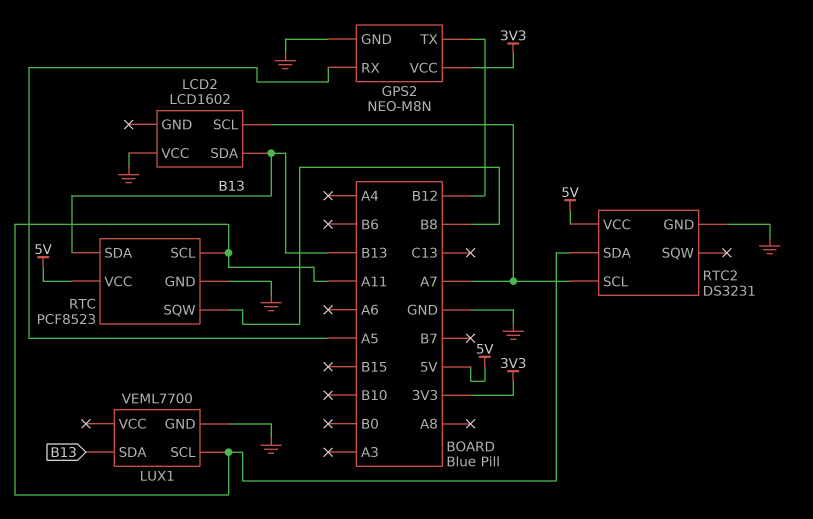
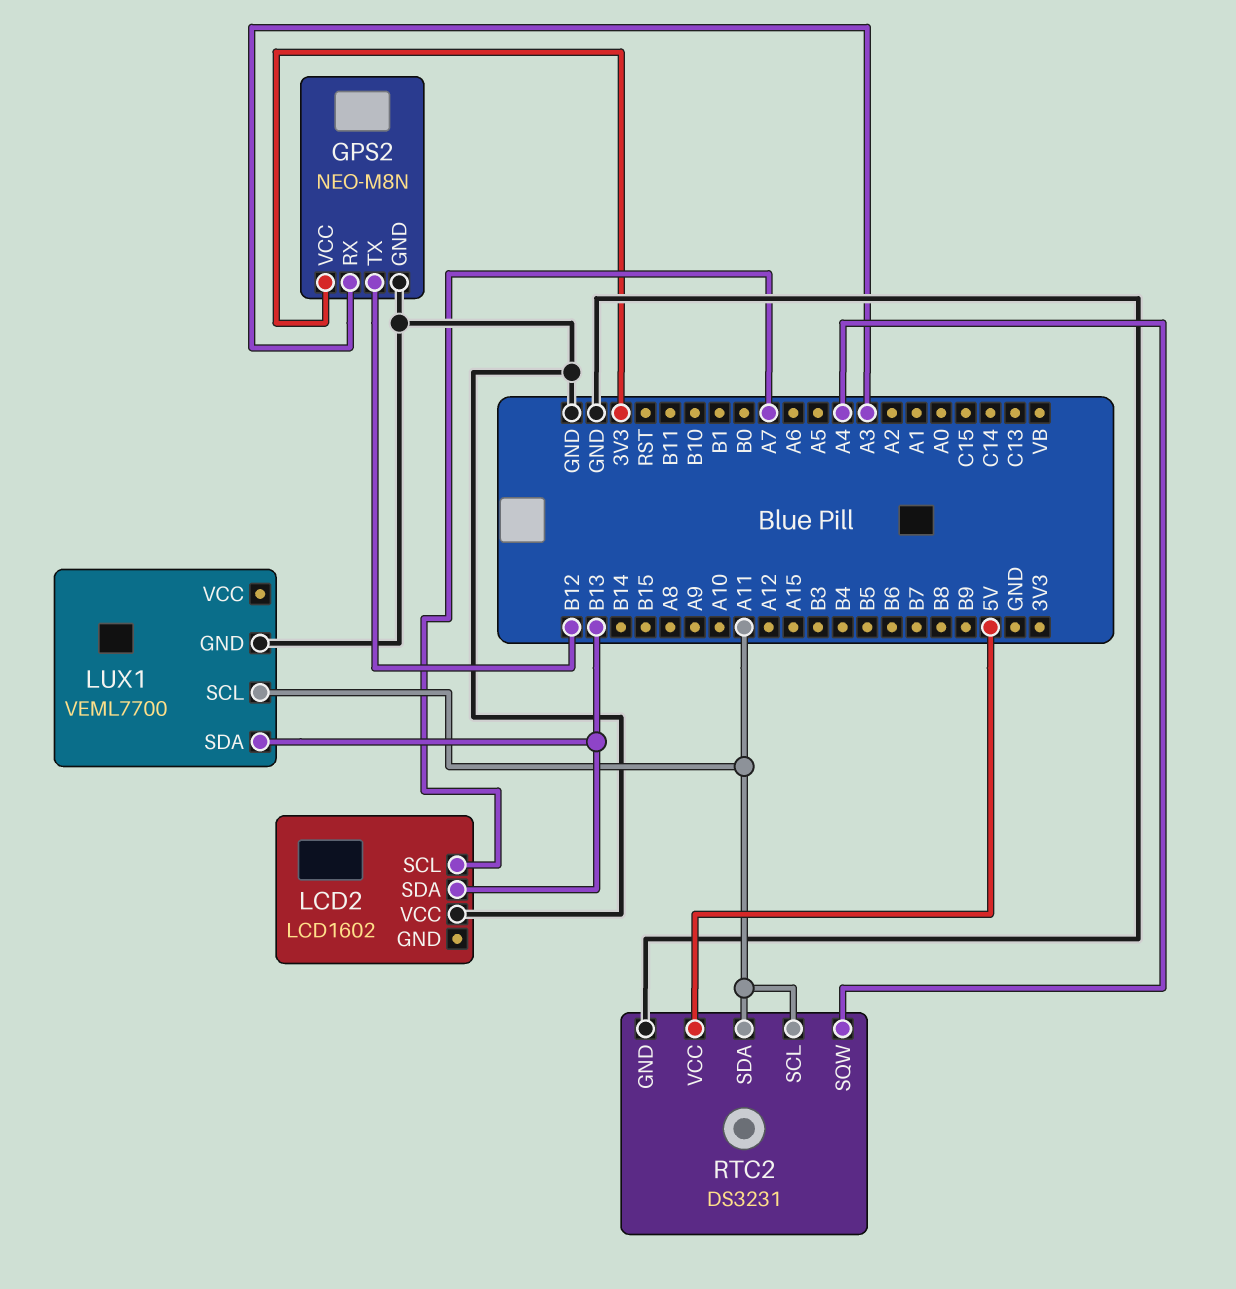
GPS2 pin RX: A5 -> A3
RTC: PCF8523 -> none
RTC pin GND: GND -> none
RTC pin SCL: A11 -> none
RTC pin SDA: B13 -> none
RTC pin SQW: B8 -> none
RTC pin VCC: 5V -> none
RTC2 pin SCL: A7 -> A11
RTC2 pin SQW: none -> A4

